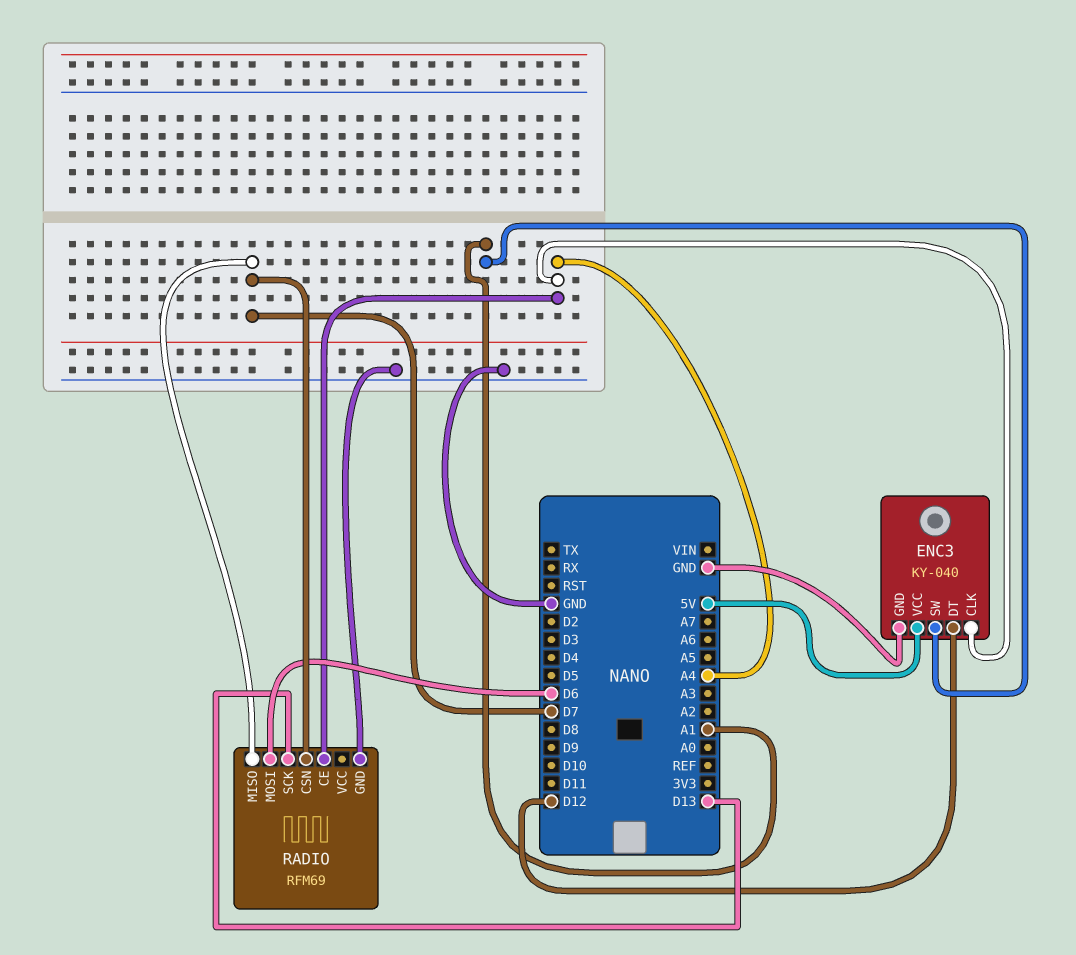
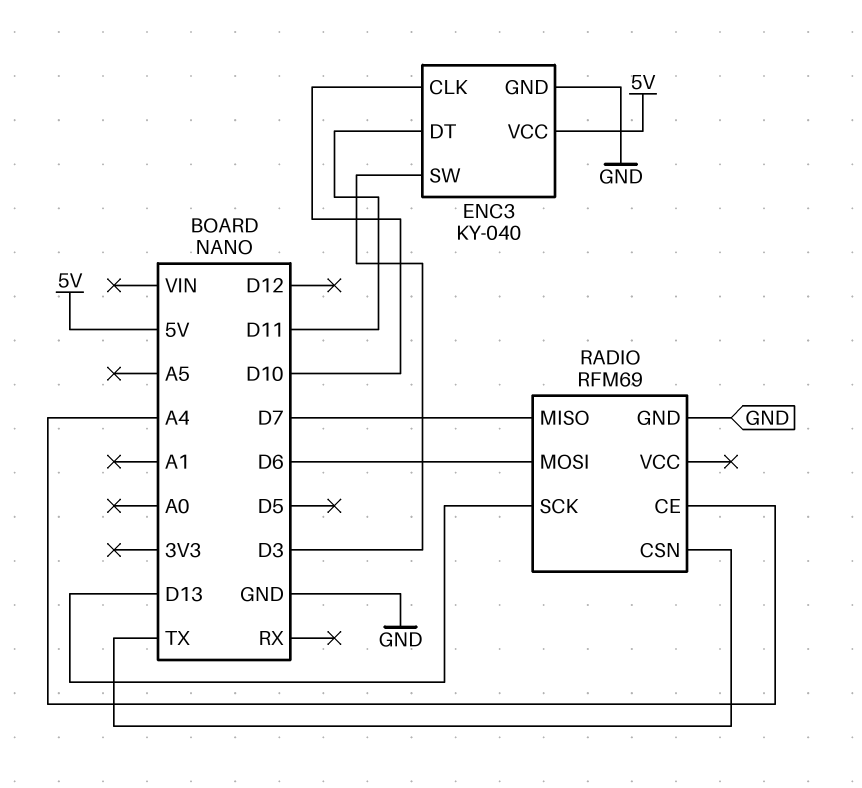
ENC3 pin CLK: A4 -> D10
ENC3 pin DT: D12 -> D11
ENC3 pin SW: A1 -> D3
RADIO pin CSN: D7 -> TX

